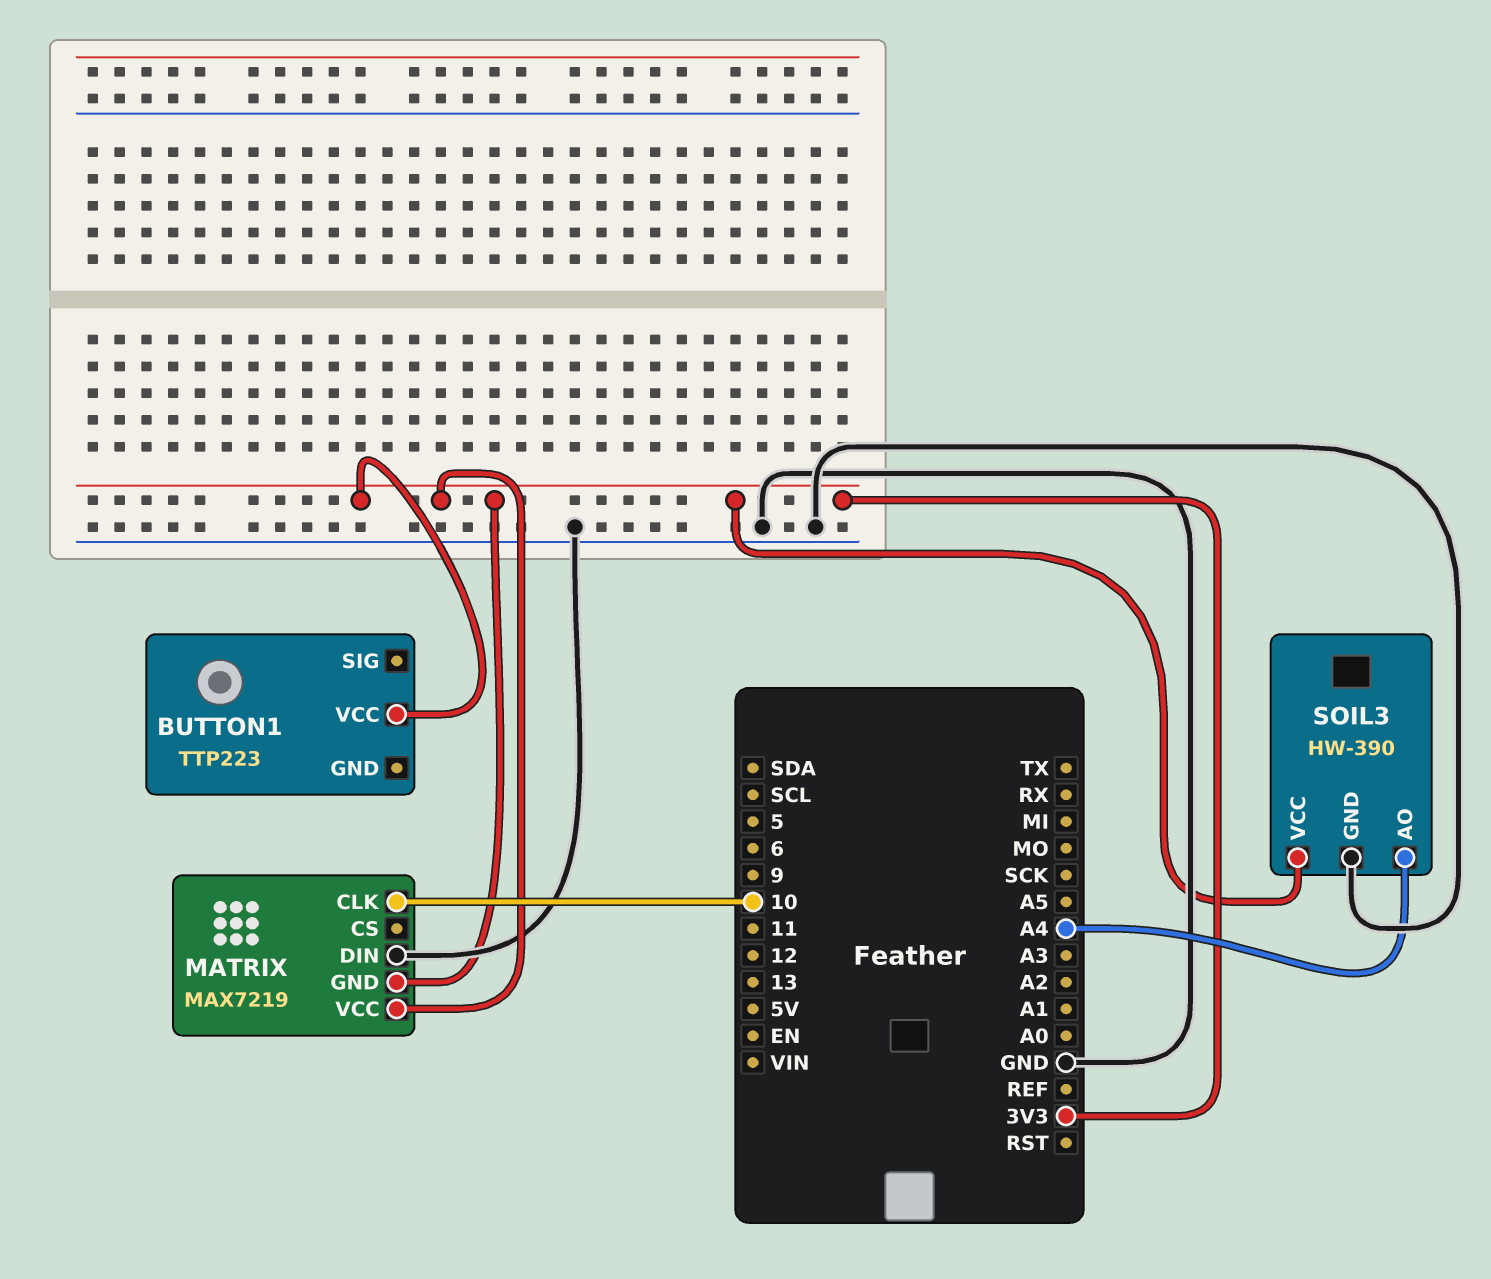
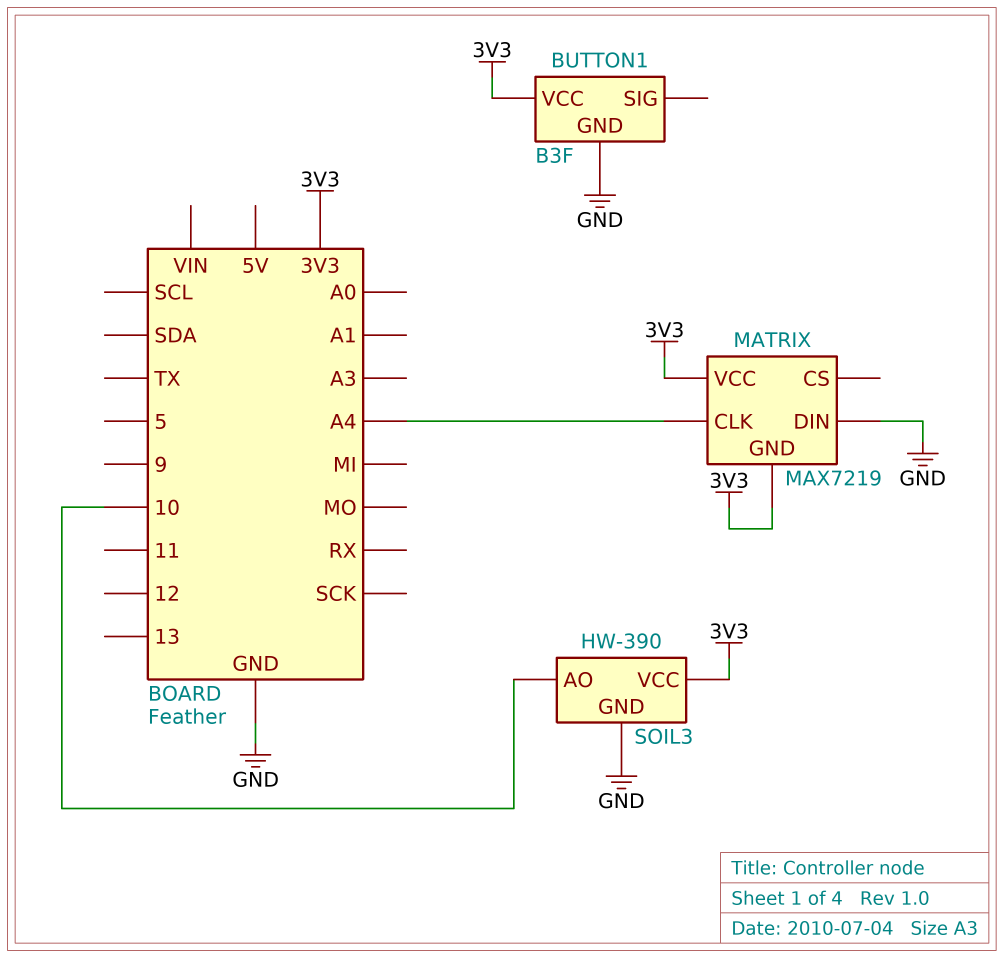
BUTTON1: TTP223 -> B3F
BUTTON1 pin GND: none -> GND
MATRIX pin CLK: 10 -> A4
SOIL3 pin AO: A4 -> 10

